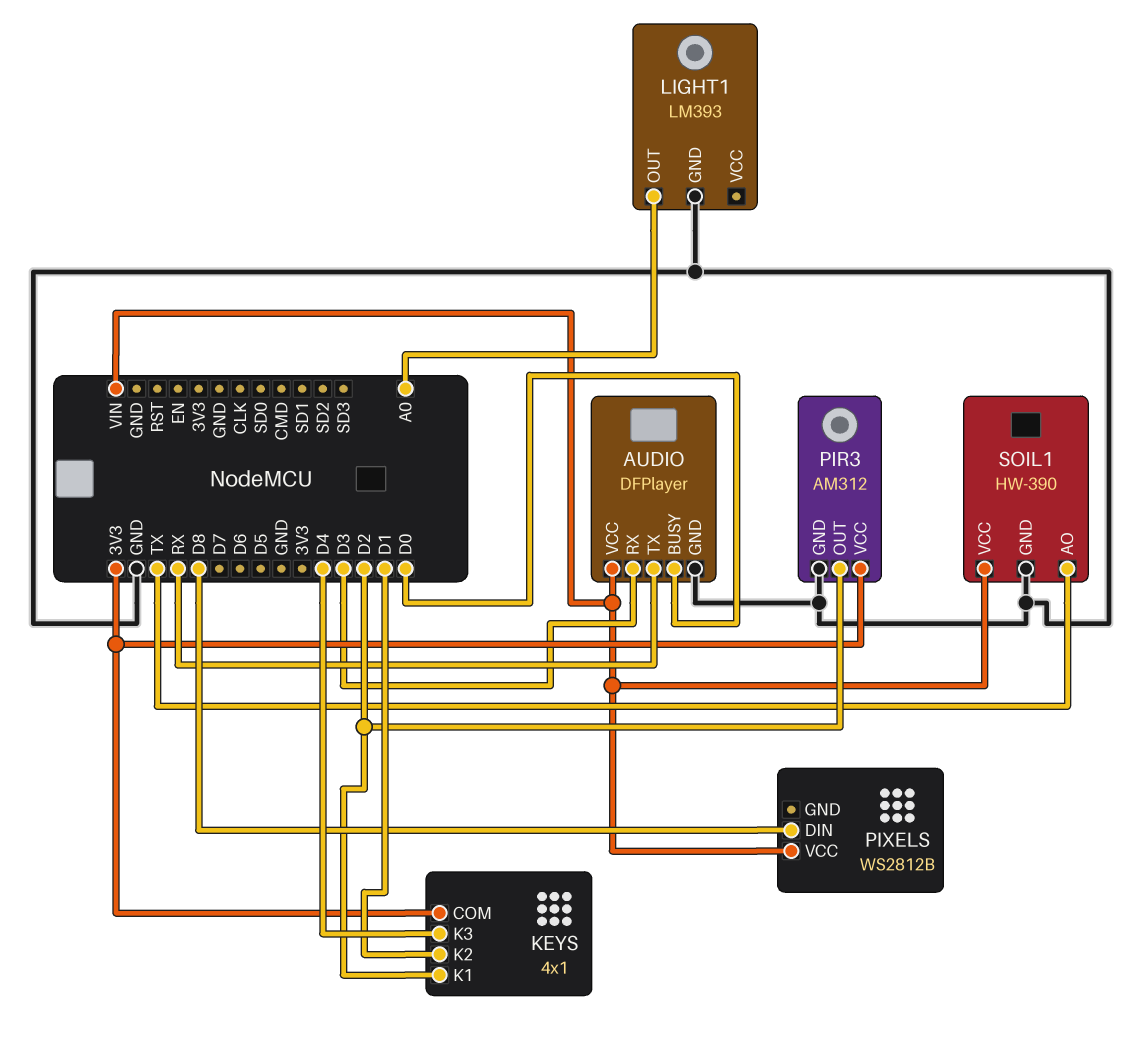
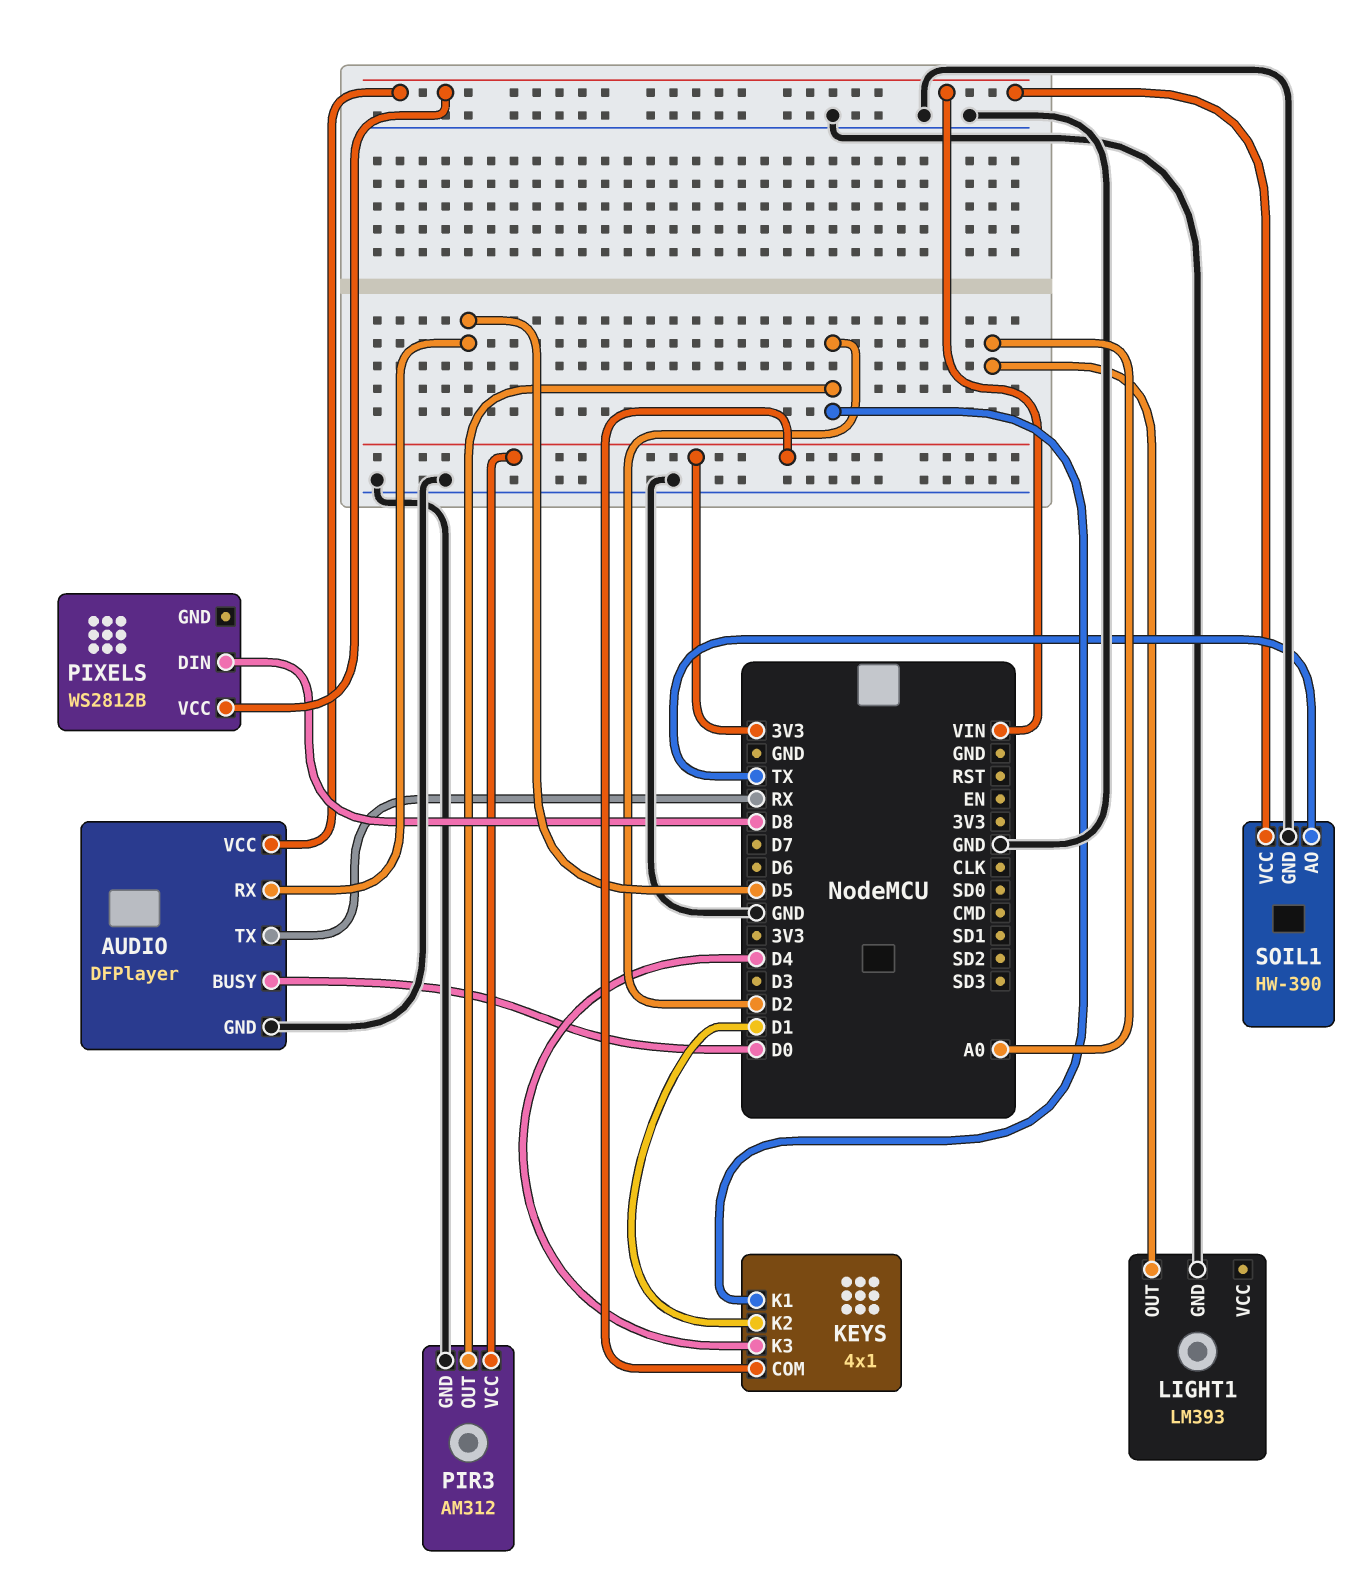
AUDIO pin RX: D3 -> D5

